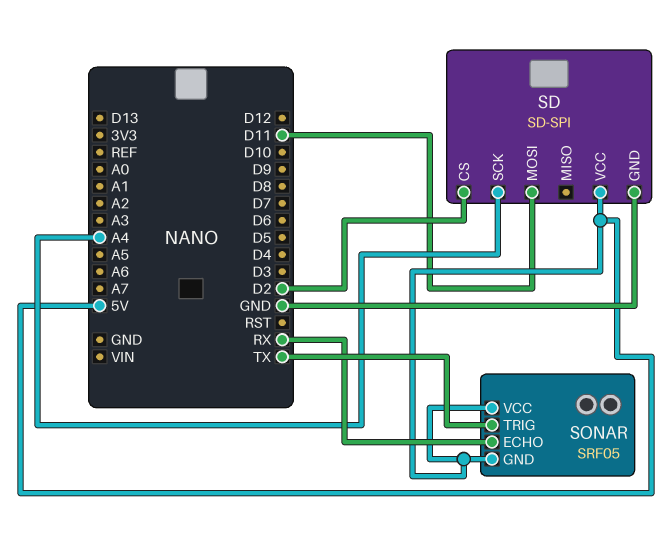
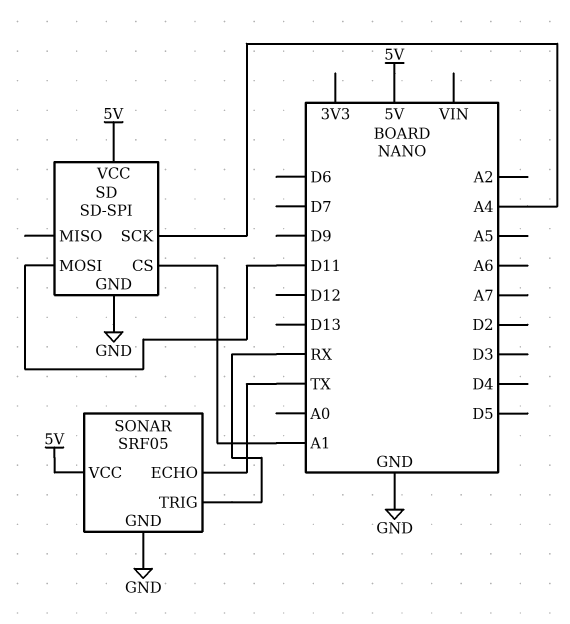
SD pin CS: D2 -> A1
SONAR pin ECHO: RX -> TX
SONAR pin GND: 5V -> GND
SONAR pin TRIG: TX -> RX

